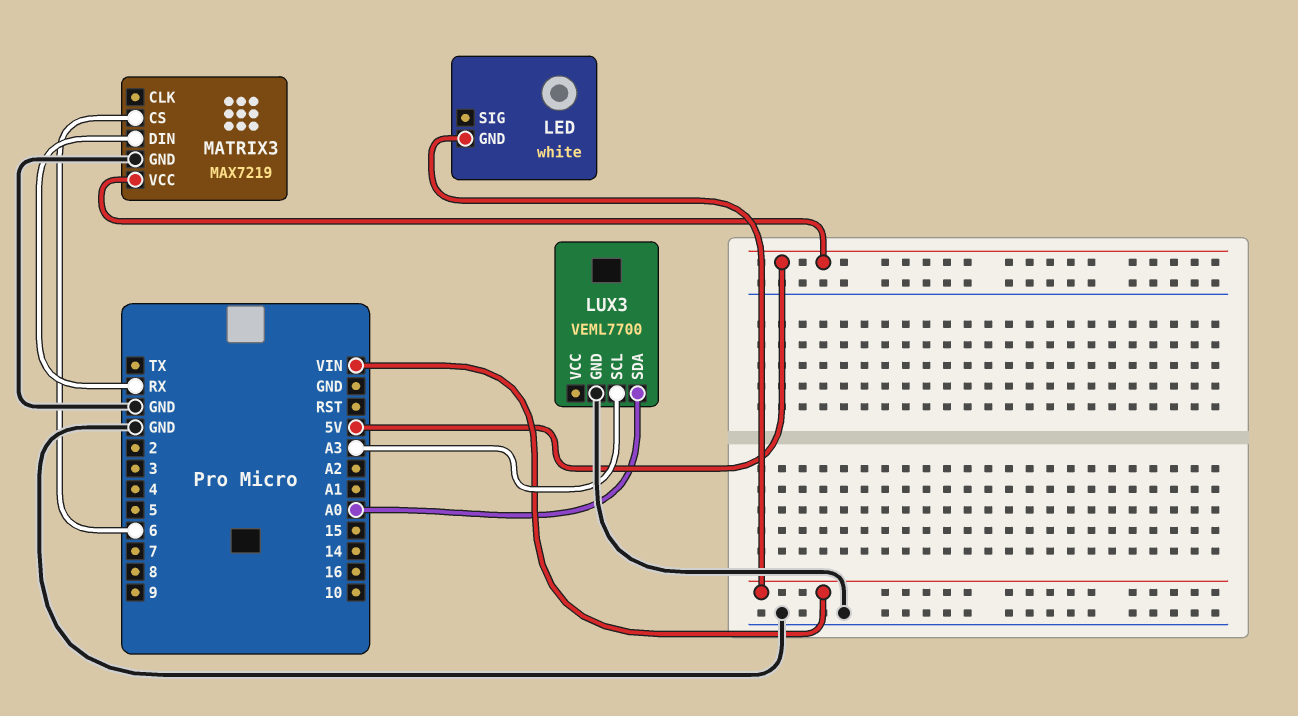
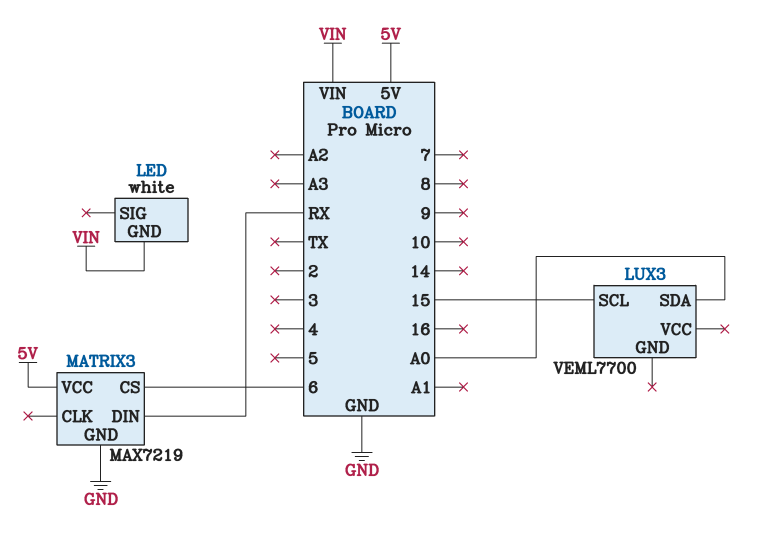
LUX3 pin GND: GND -> none
LUX3 pin SCL: A3 -> 15

